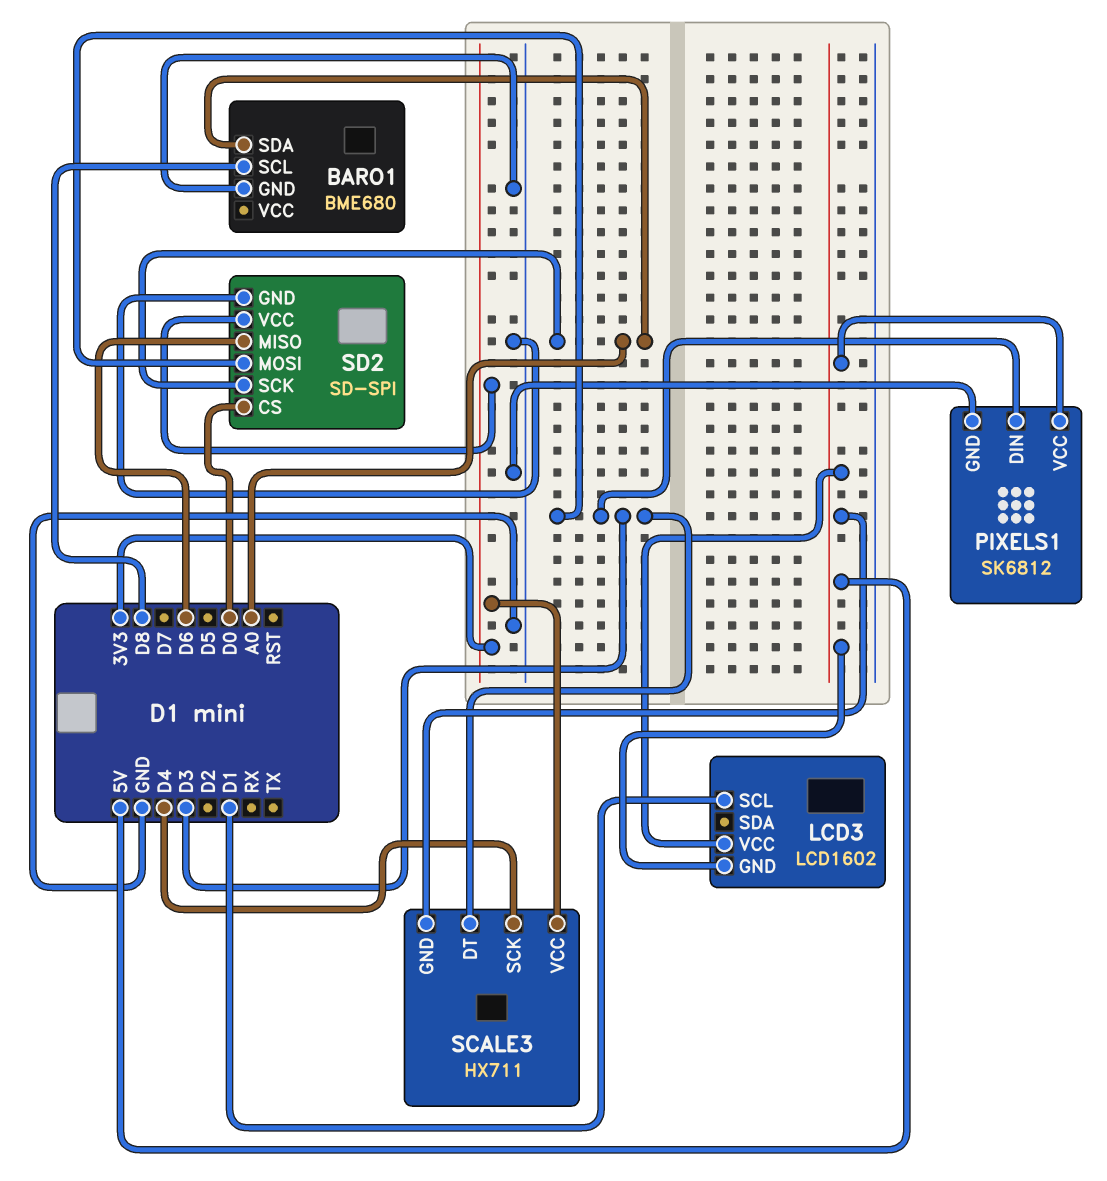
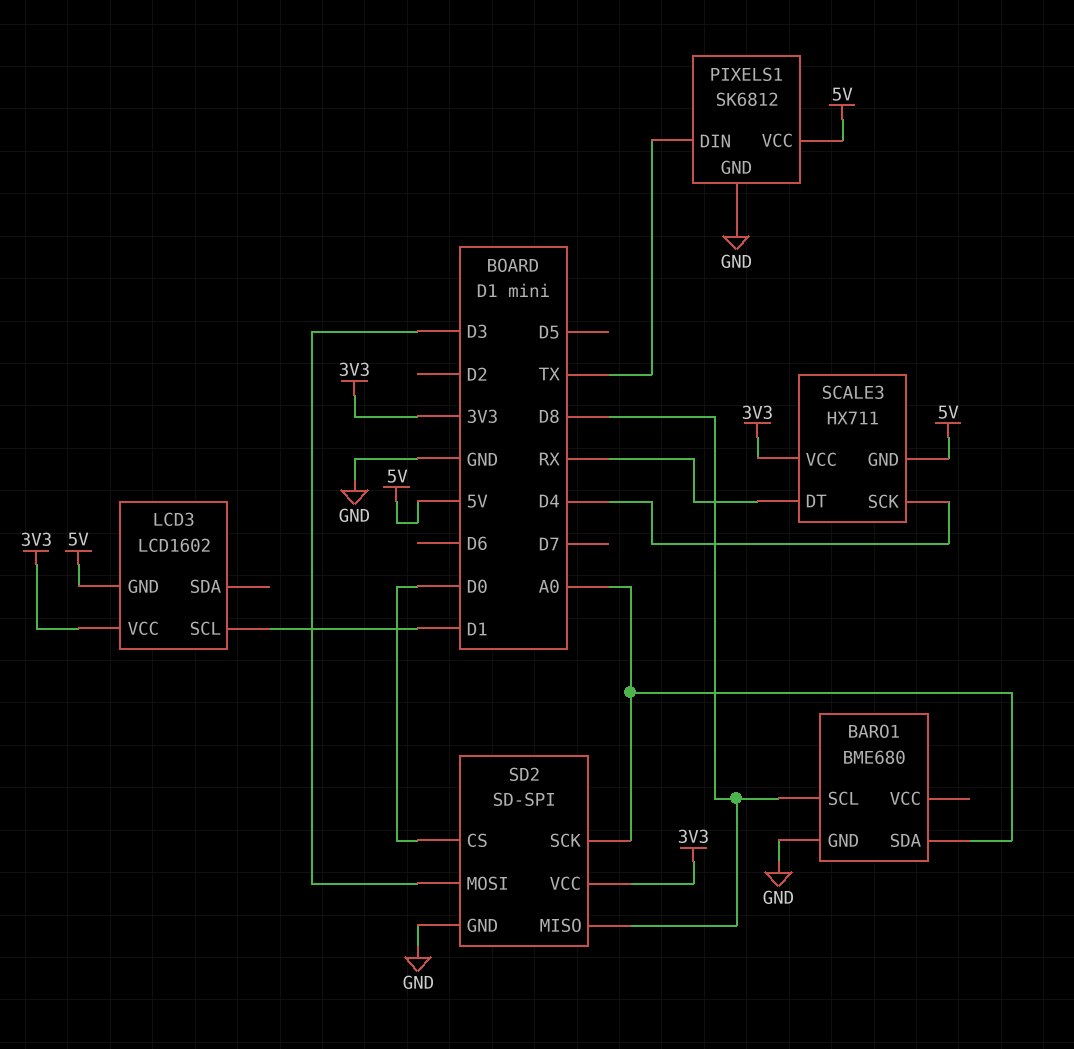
LCD3 pin VCC: 5V -> 3V3
PIXELS1 pin DIN: D3 -> TX
SCALE3 pin DT: D3 -> RX
SD2 pin MISO: D6 -> D8

